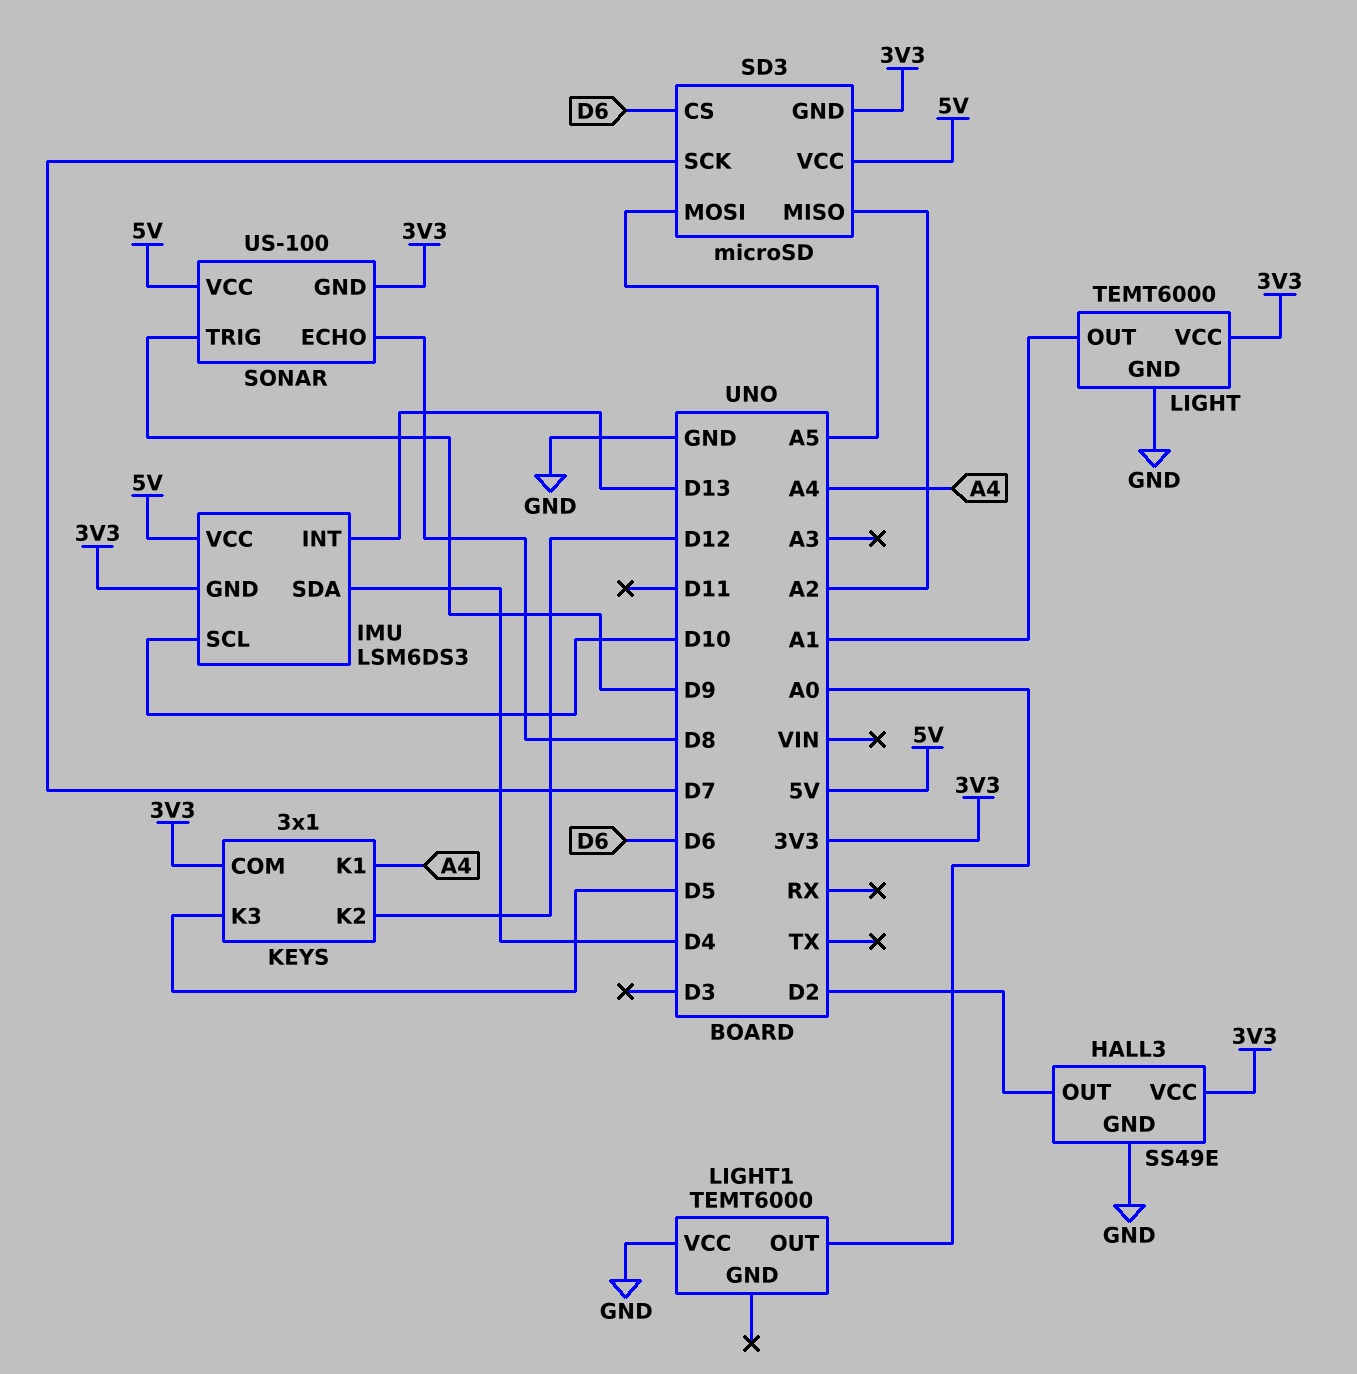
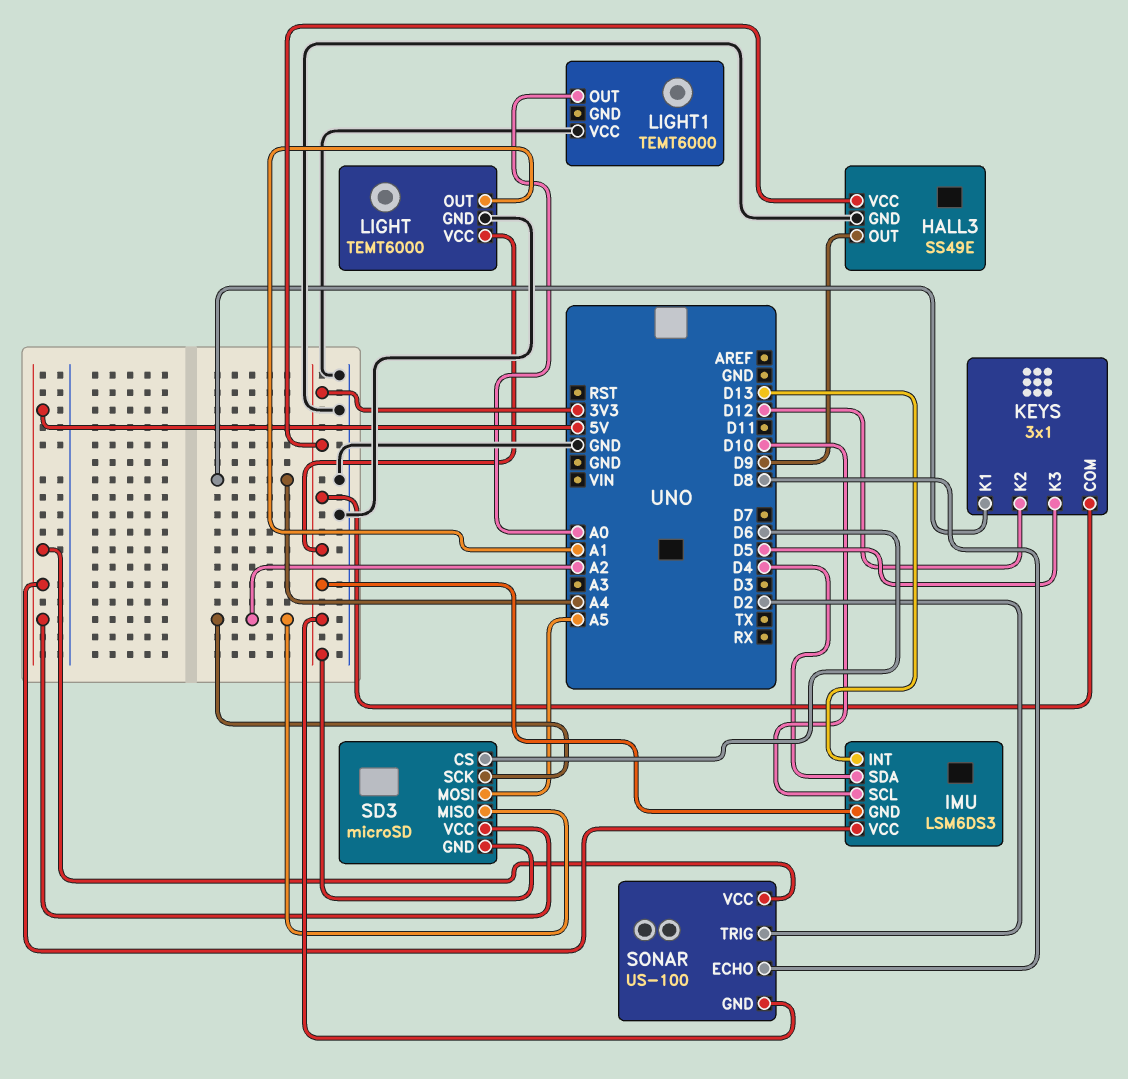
HALL3 pin OUT: D2 -> D9
SD3 pin SCK: D7 -> A2
SONAR pin TRIG: D9 -> D2

